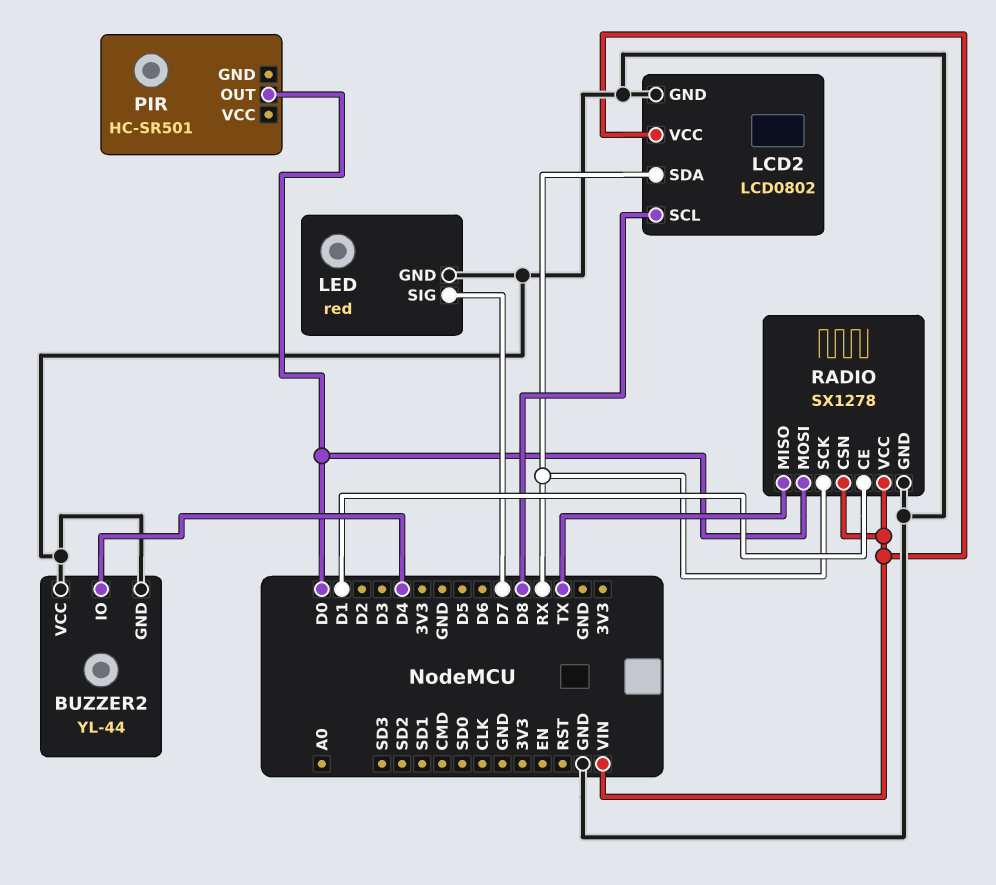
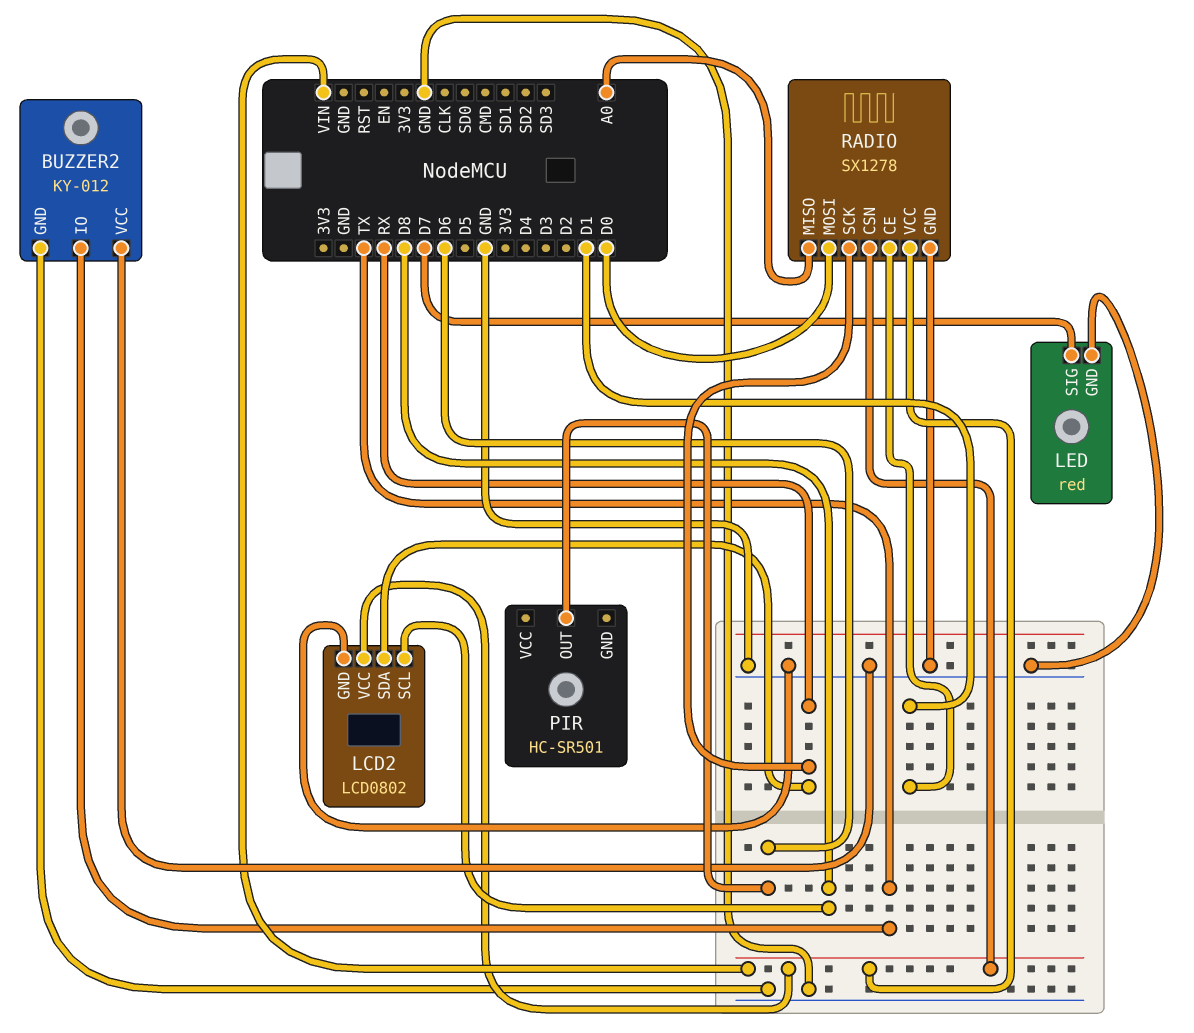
BUZZER2: YL-44 -> KY-012
BUZZER2 pin IO: D4 -> TX
PIR pin OUT: D0 -> D6
RADIO pin MISO: TX -> A0

